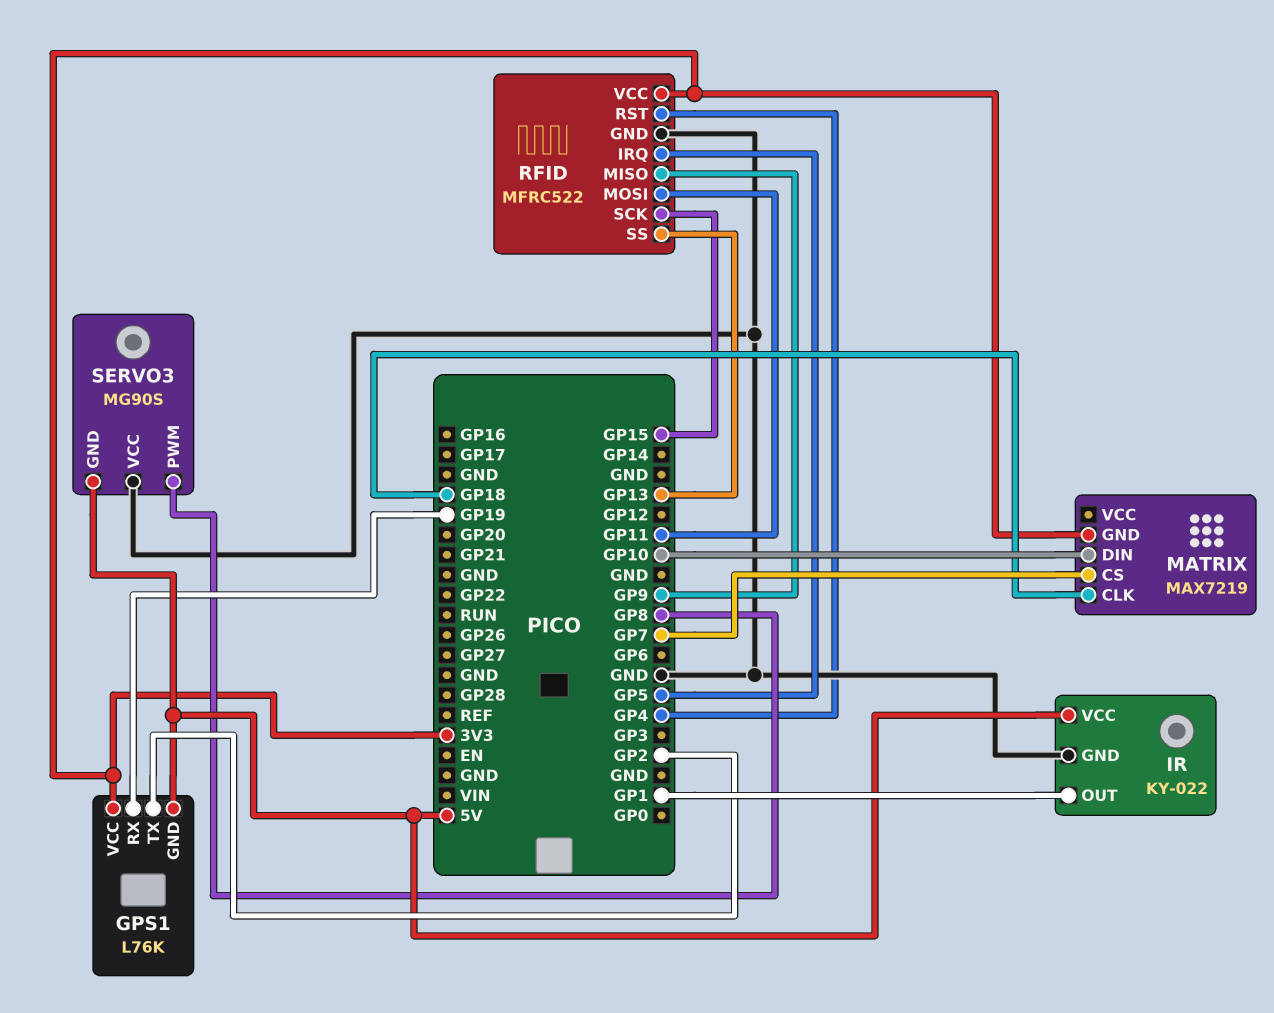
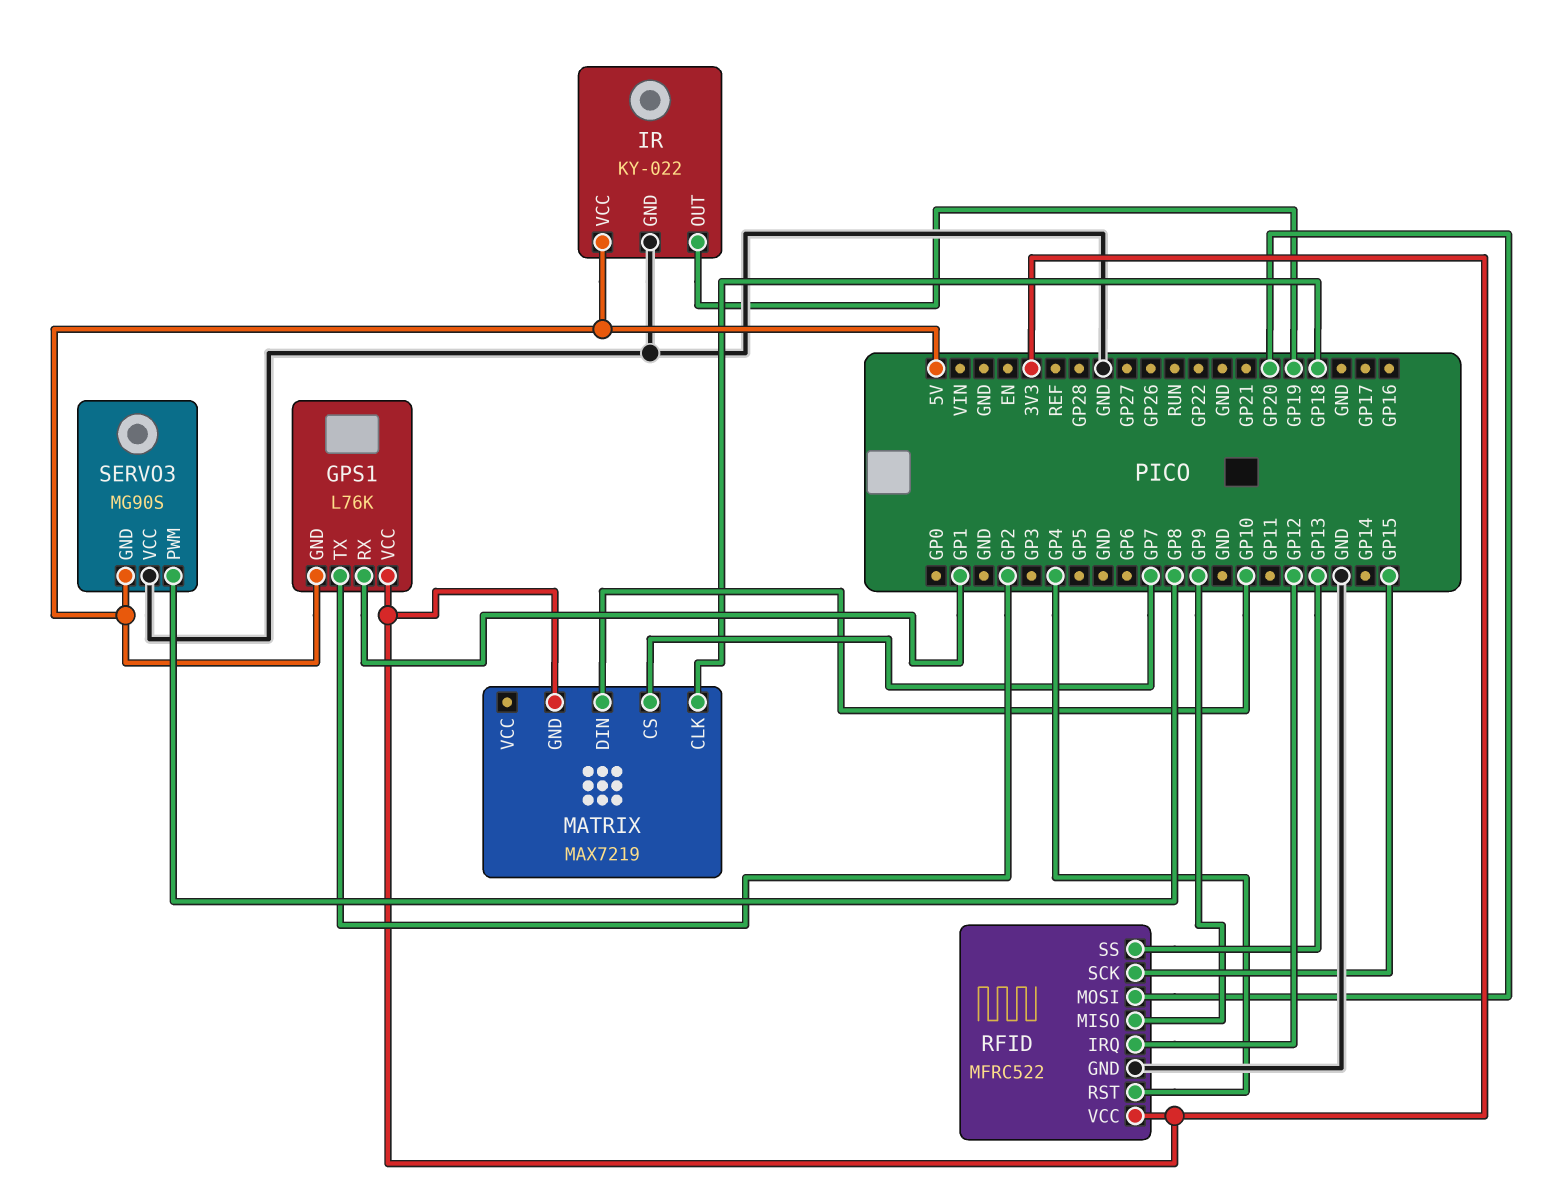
GPS1 pin RX: GP19 -> GP1
IR pin OUT: GP1 -> GP19
RFID pin IRQ: GP5 -> GP12
RFID pin MOSI: GP11 -> GP20

